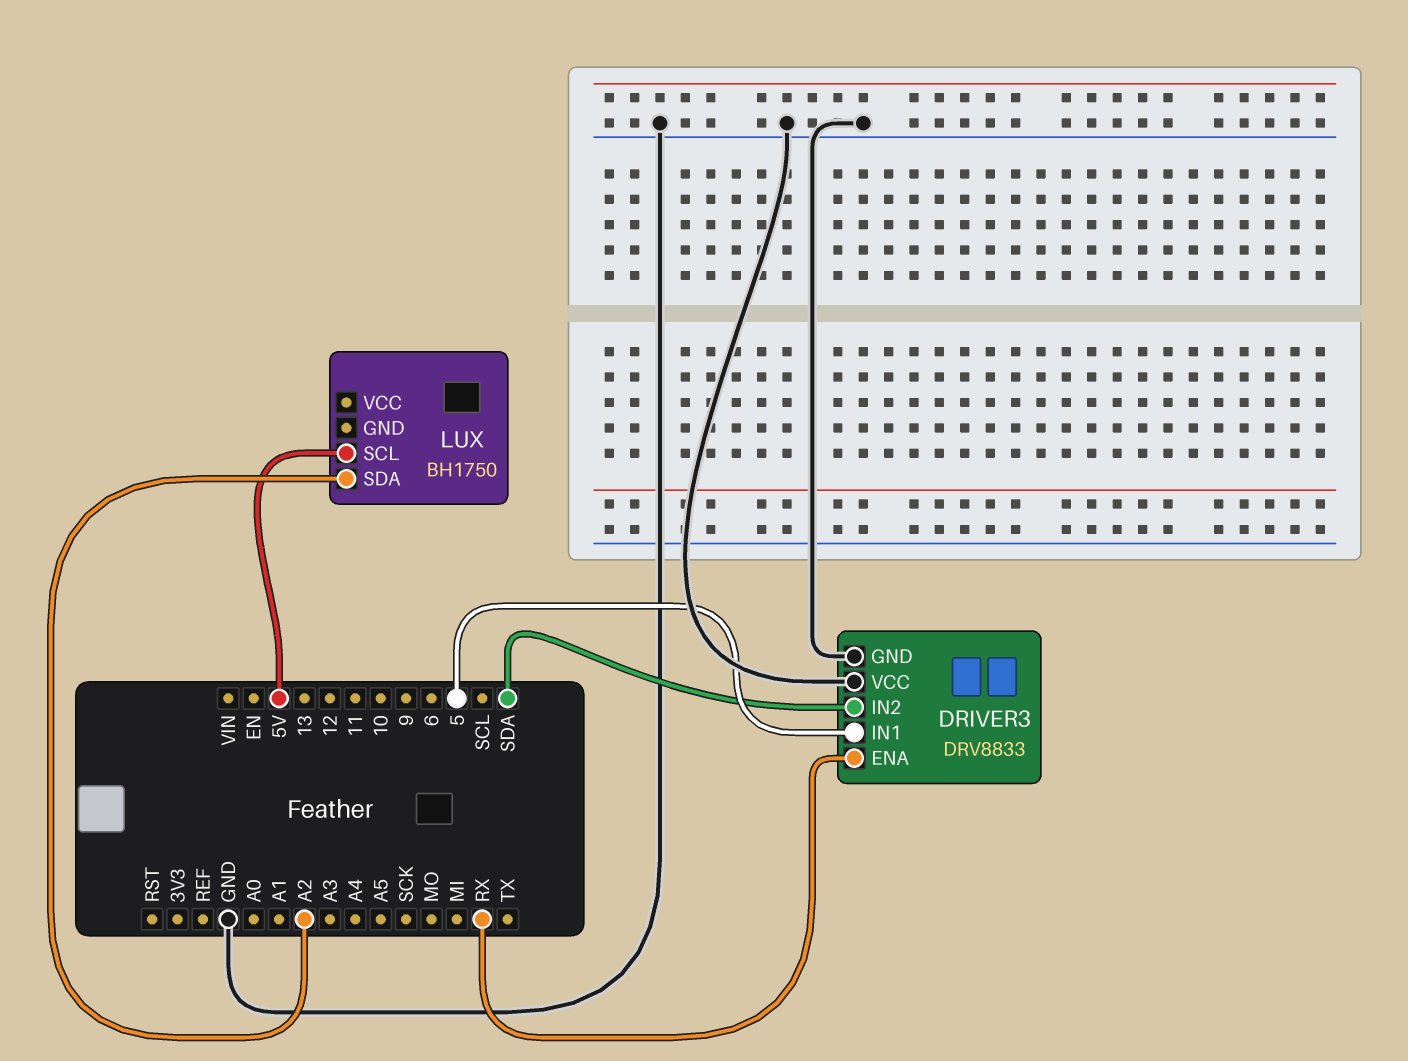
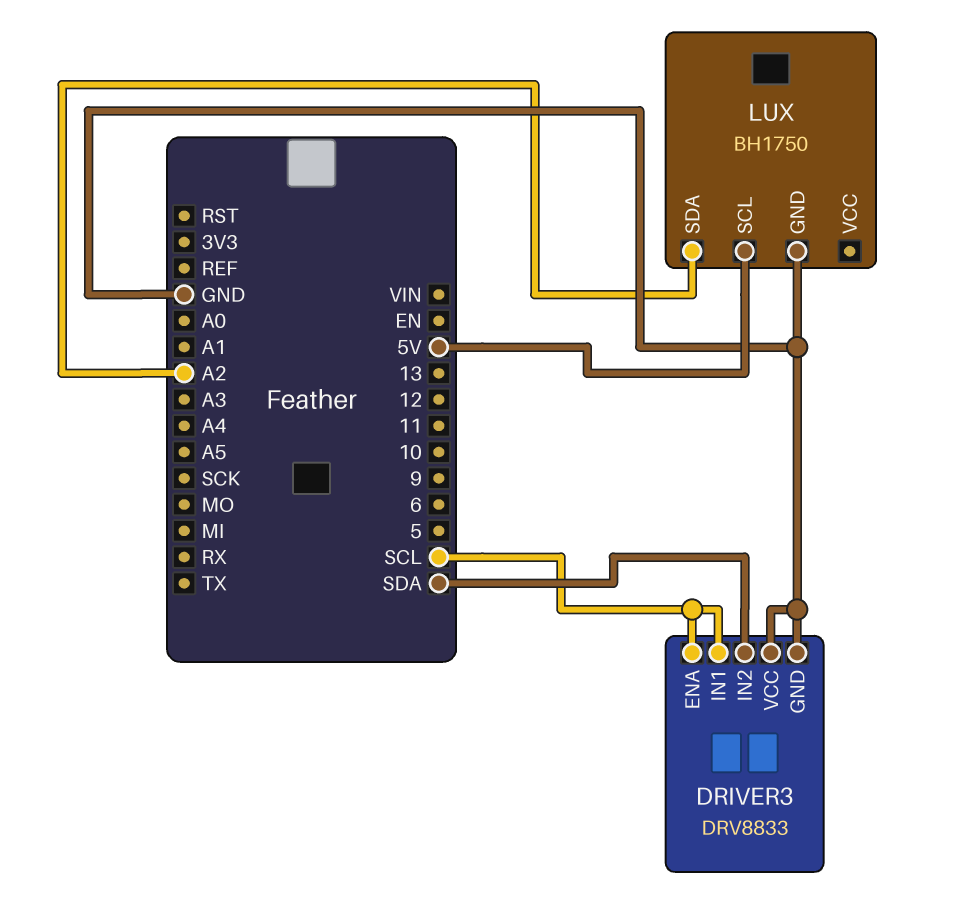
DRIVER3 pin ENA: RX -> SCL
DRIVER3 pin IN1: 5 -> SCL
LUX pin GND: none -> GND

